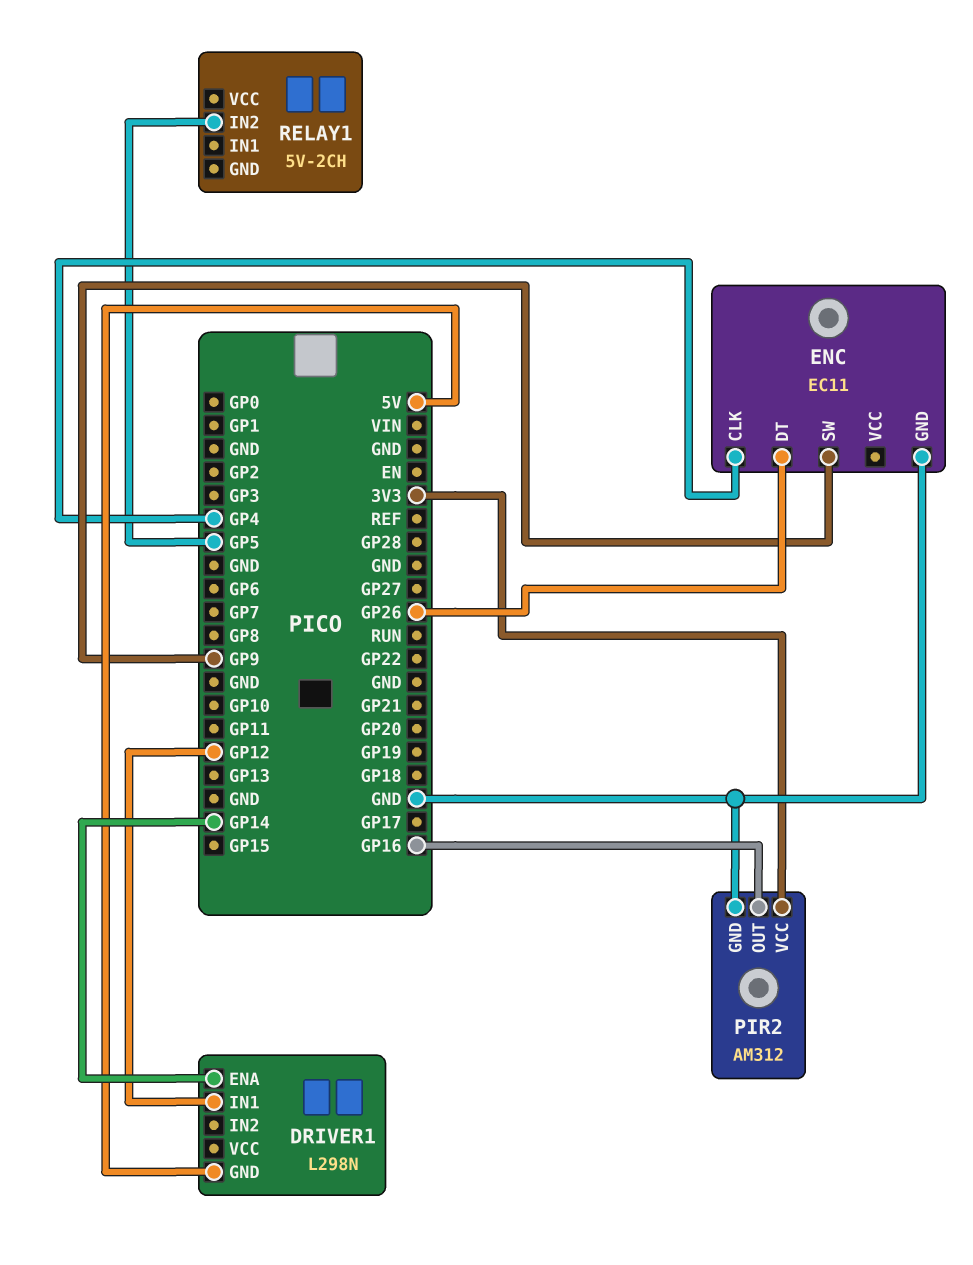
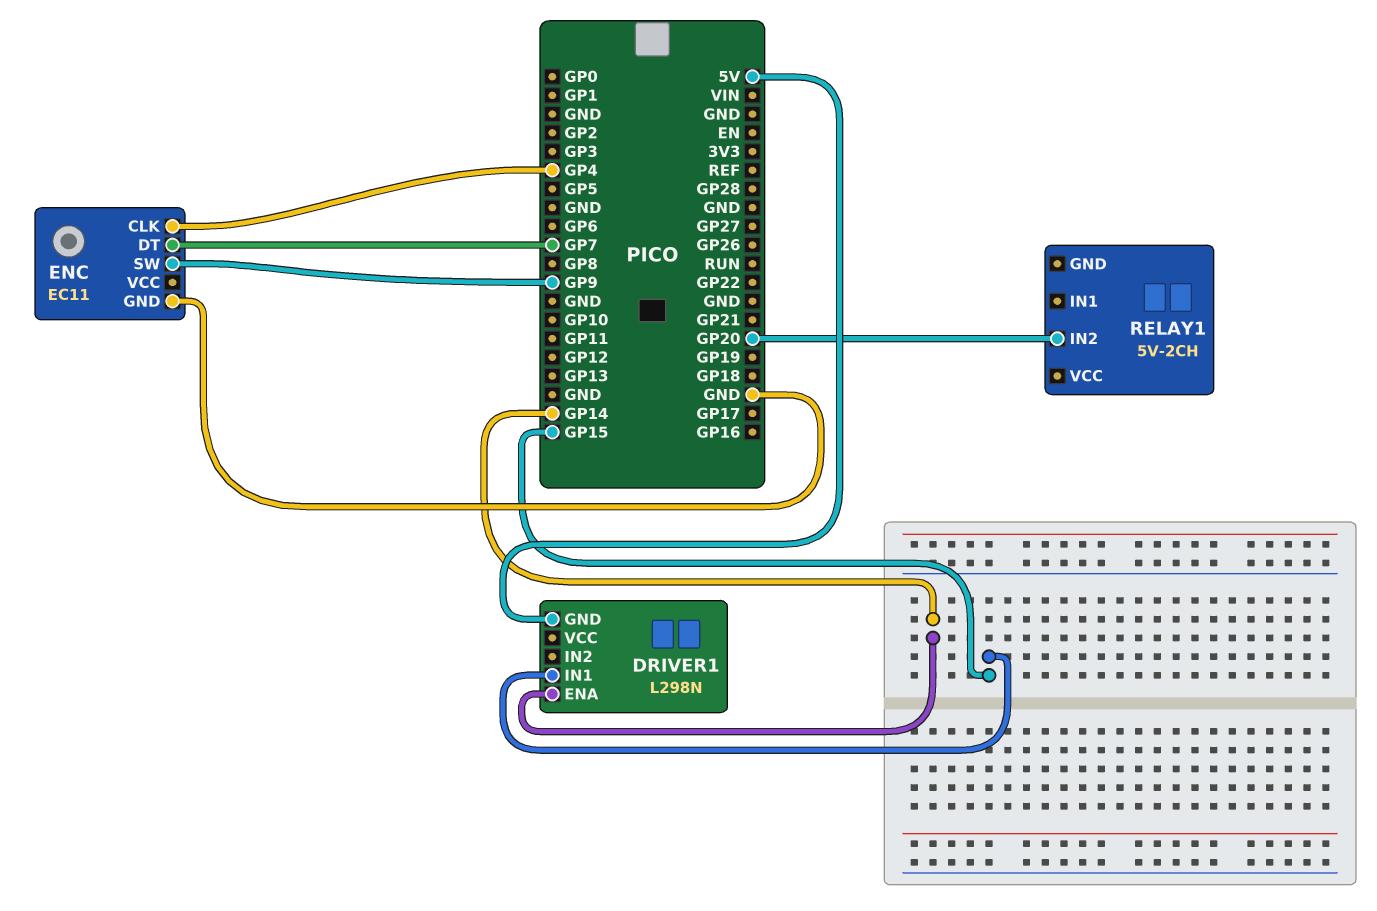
DRIVER1 pin IN1: GP12 -> GP15
ENC pin DT: GP26 -> GP7
PIR2: AM312 -> none
PIR2 pin GND: GND -> none
PIR2 pin OUT: GP16 -> none
PIR2 pin VCC: 3V3 -> none
RELAY1 pin IN2: GP5 -> GP20

